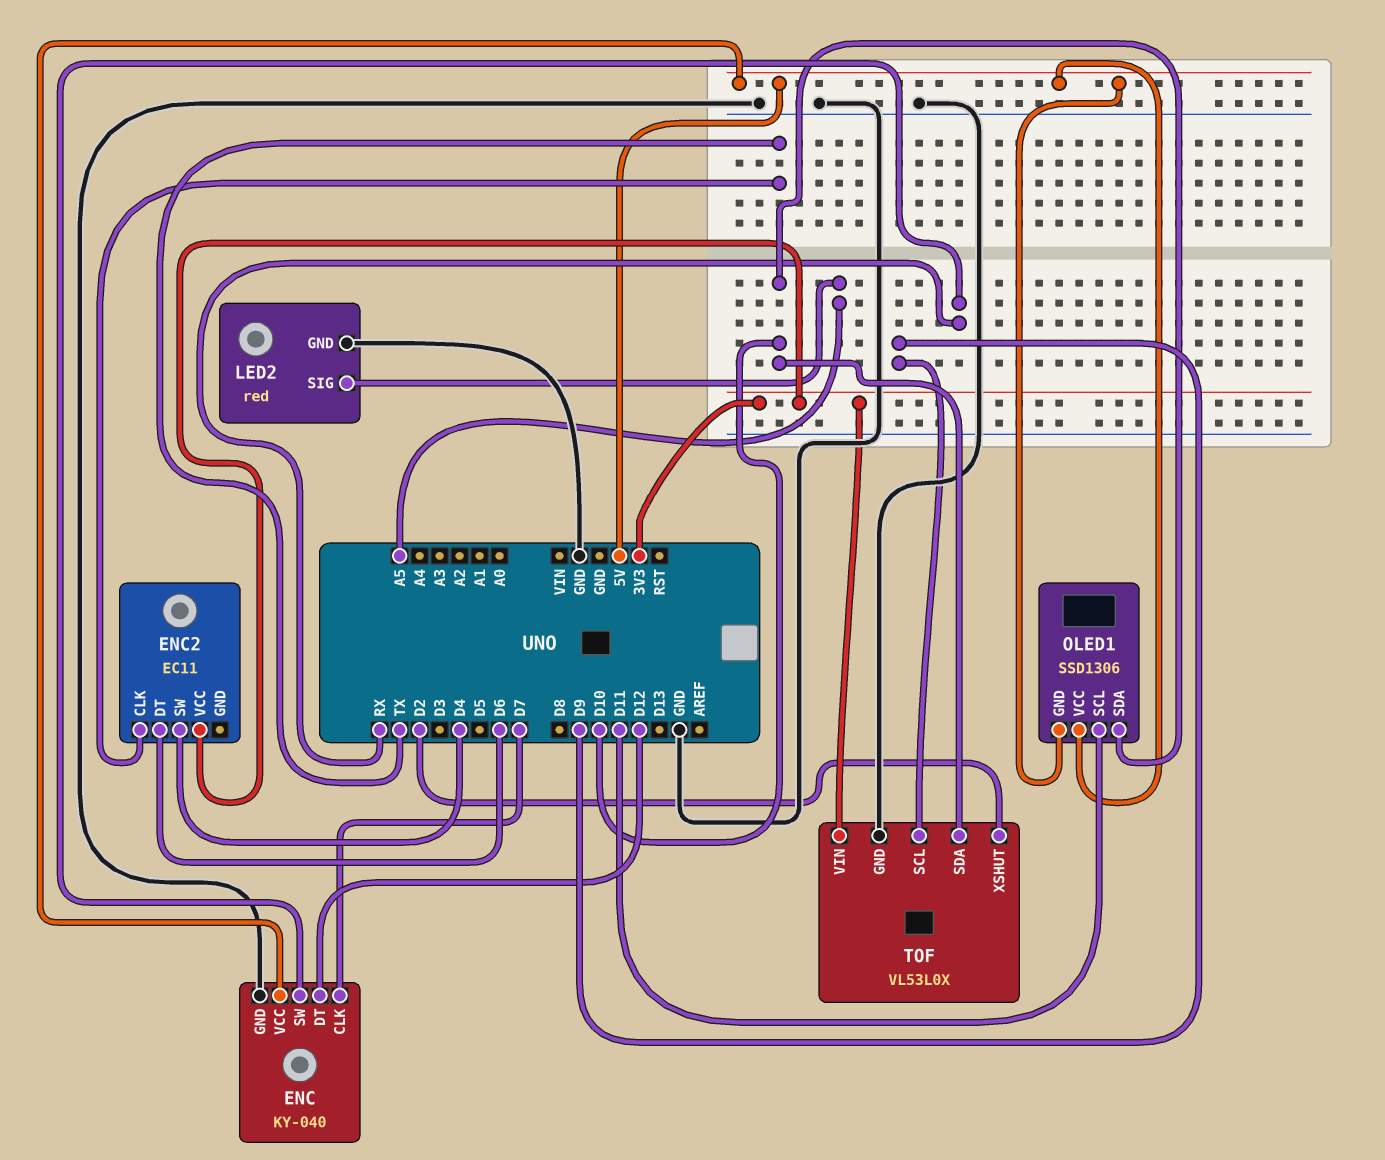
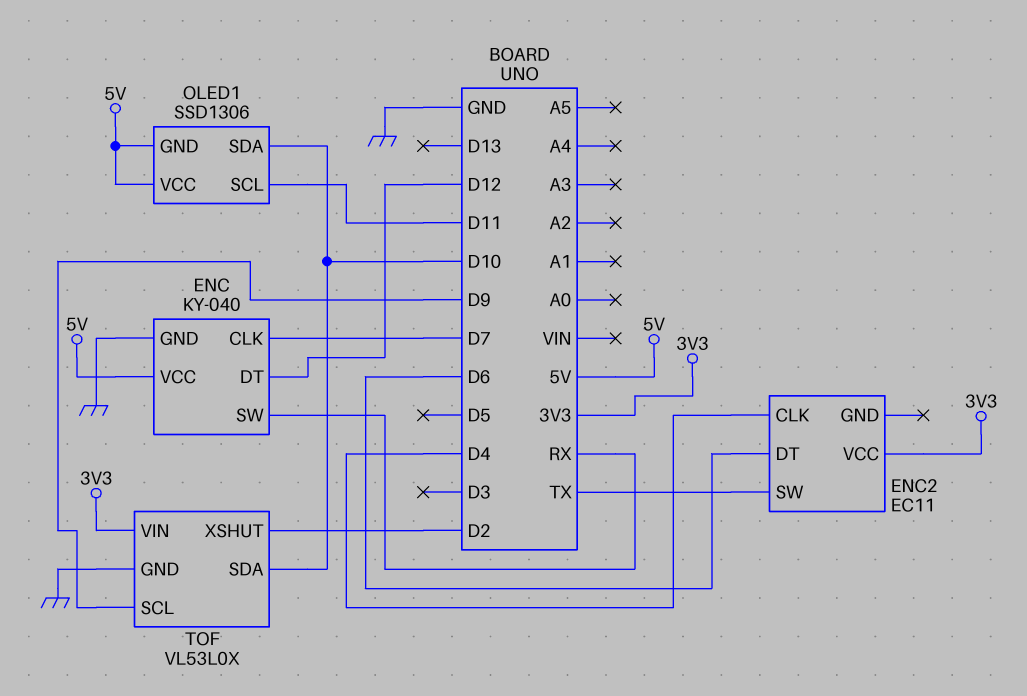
ENC2 pin CLK: TX -> D4
ENC2 pin SW: D4 -> TX
LED2: red -> none
LED2 pin GND: GND -> none
LED2 pin SIG: A5 -> none

